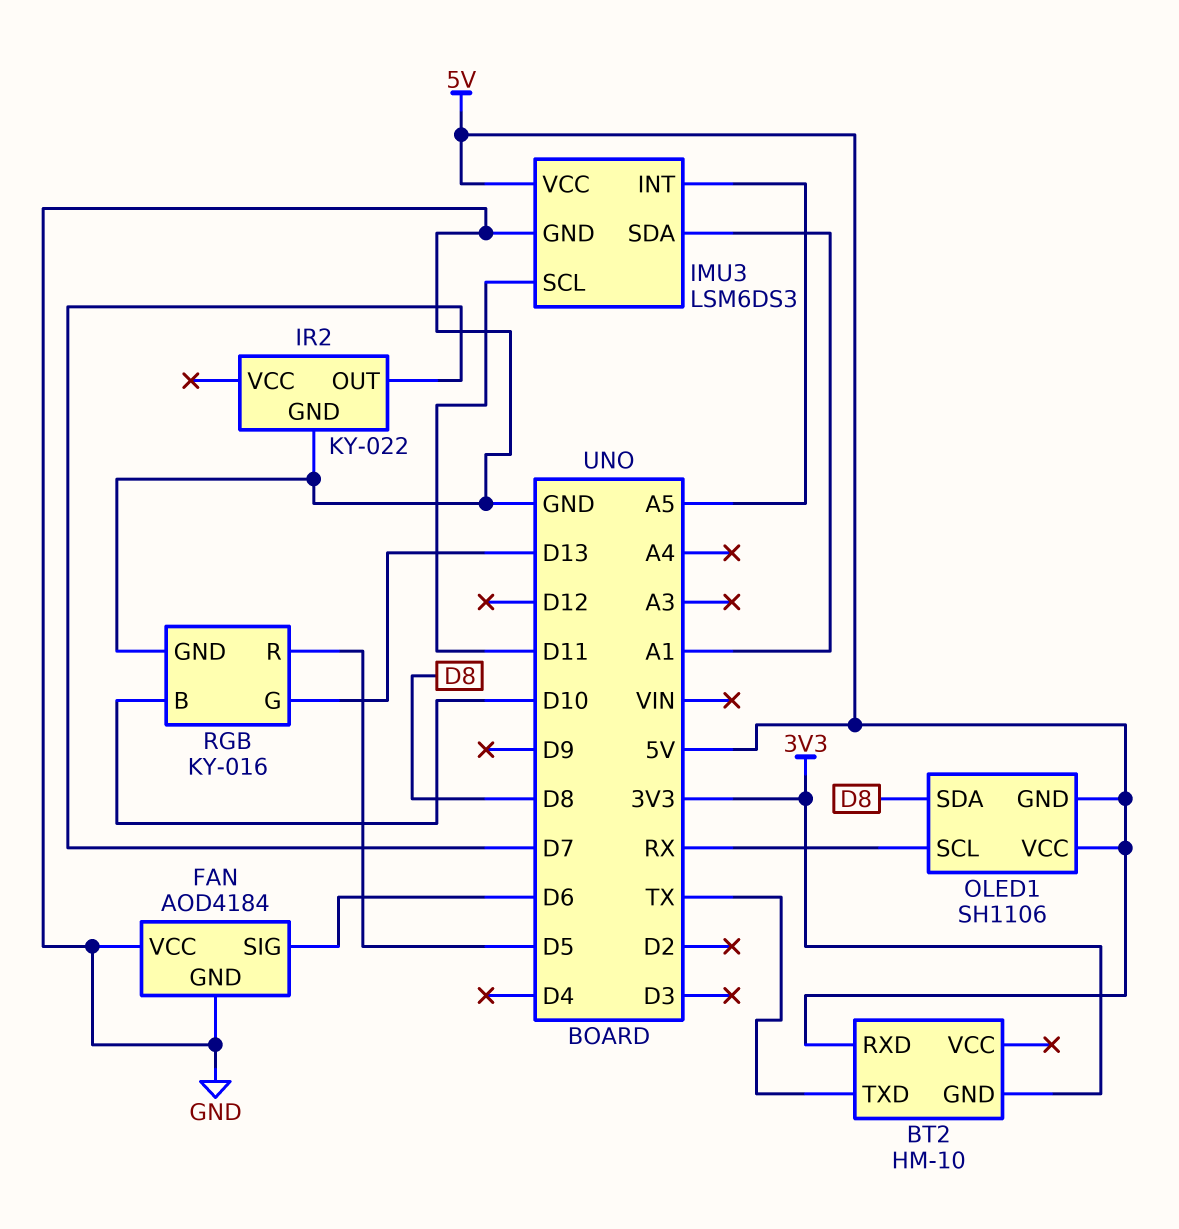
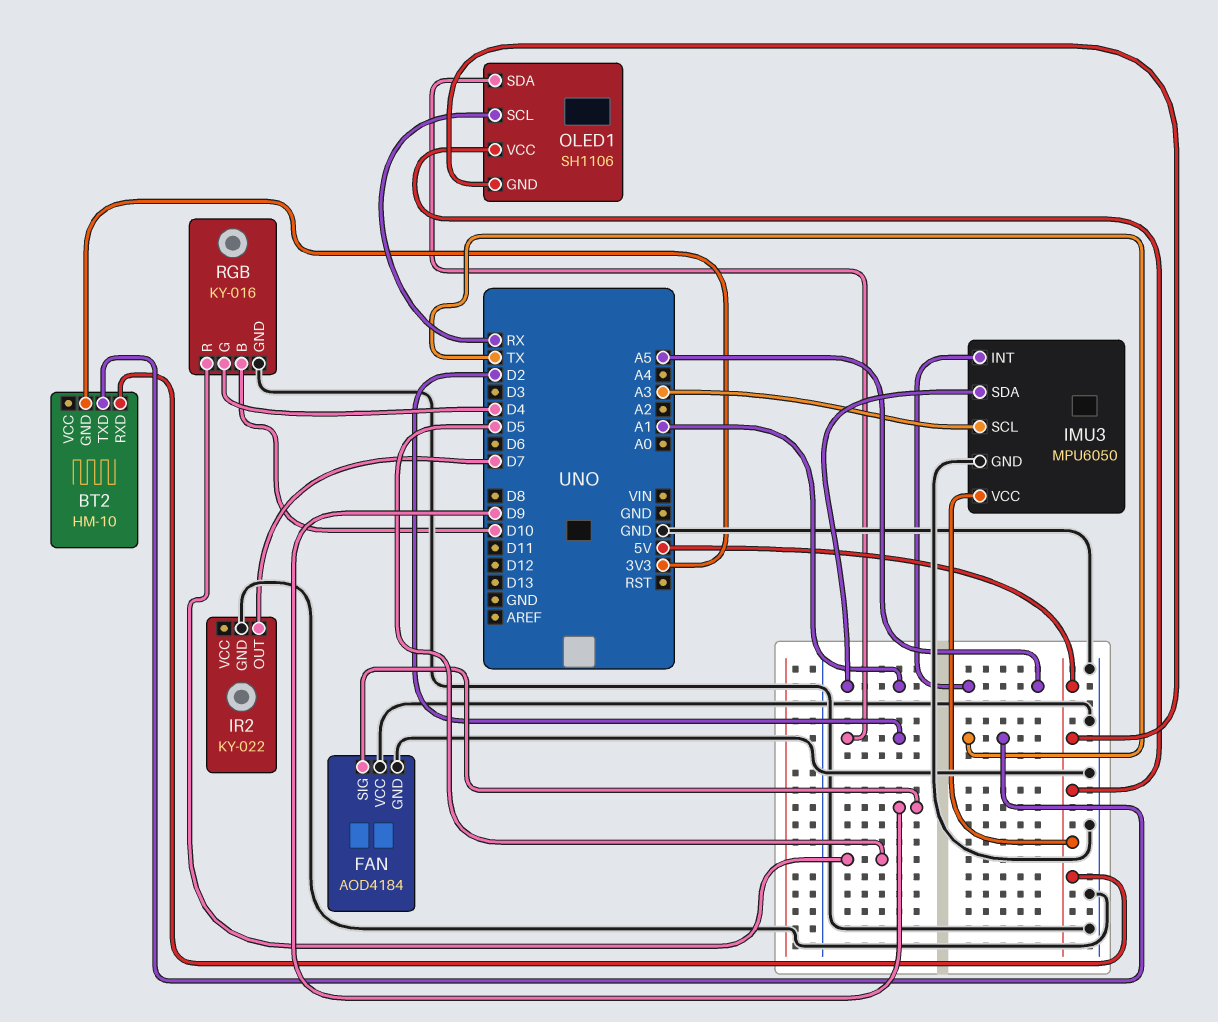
FAN pin SIG: D6 -> D9
IMU3: LSM6DS3 -> MPU6050
IMU3 pin SCL: D11 -> A3
OLED1 pin SDA: D8 -> D2
RGB pin G: D13 -> D4

